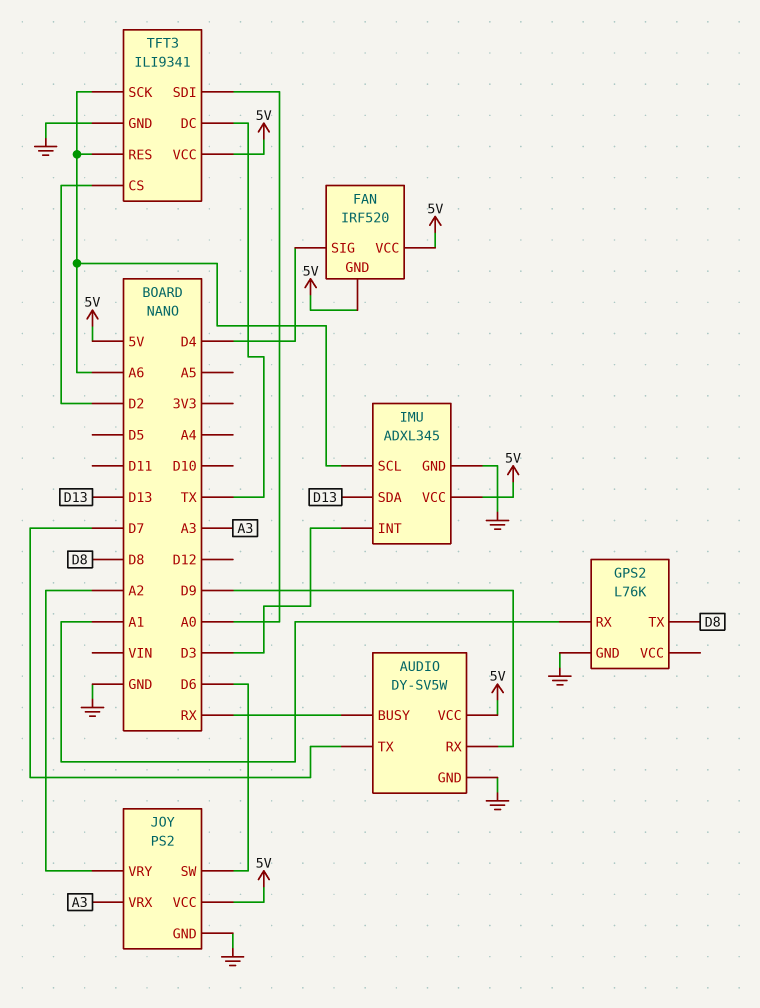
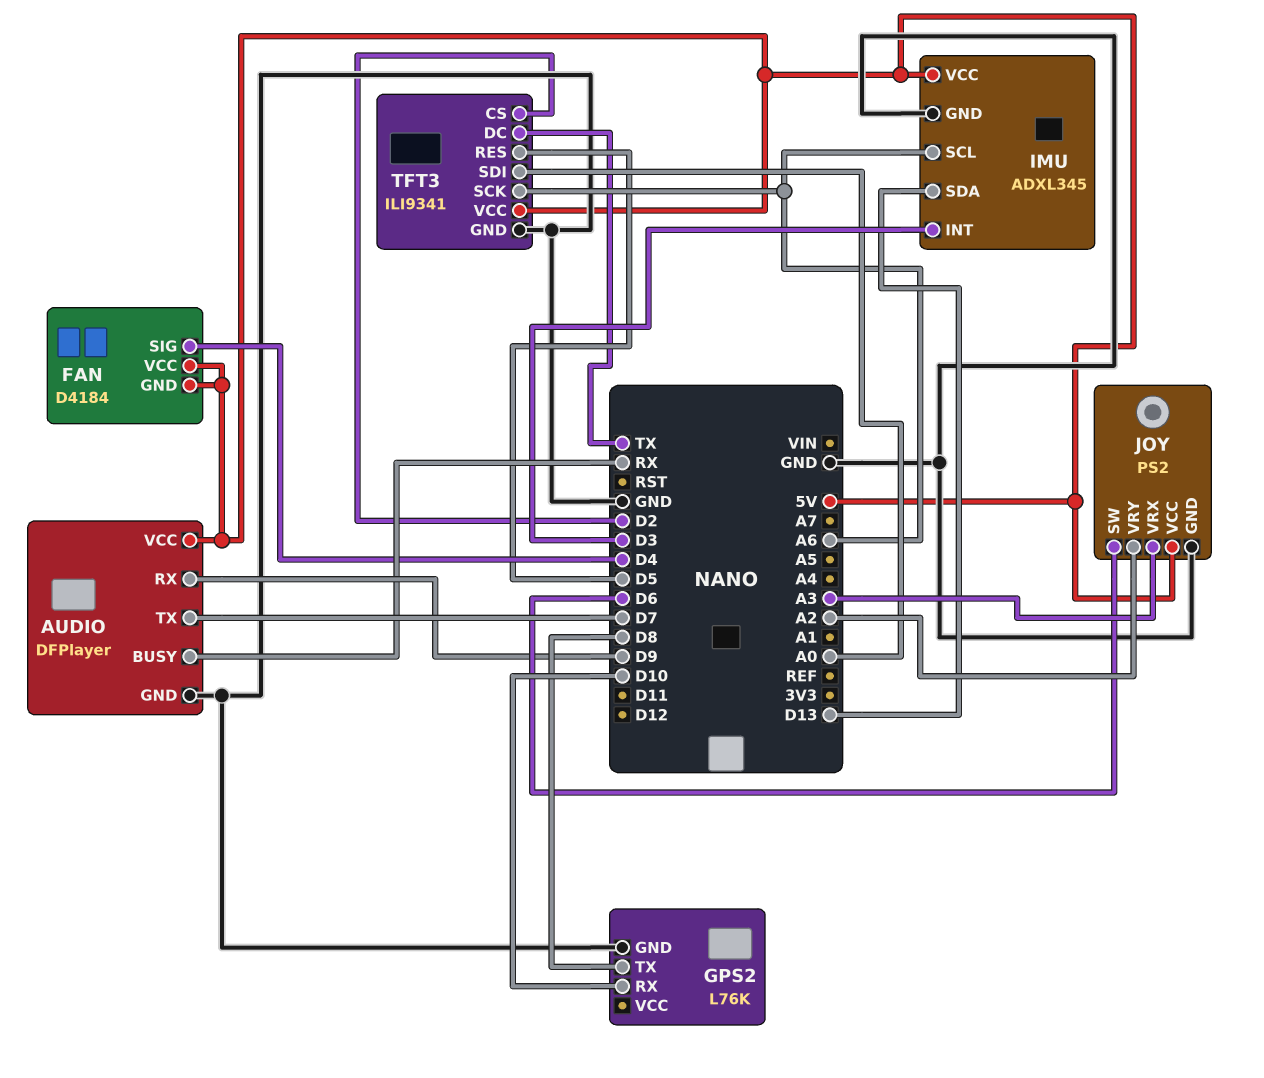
AUDIO: DY-SV5W -> DFPlayer
FAN: IRF520 -> D4184
GPS2 pin RX: A1 -> D10
TFT3 pin RES: A6 -> D5

